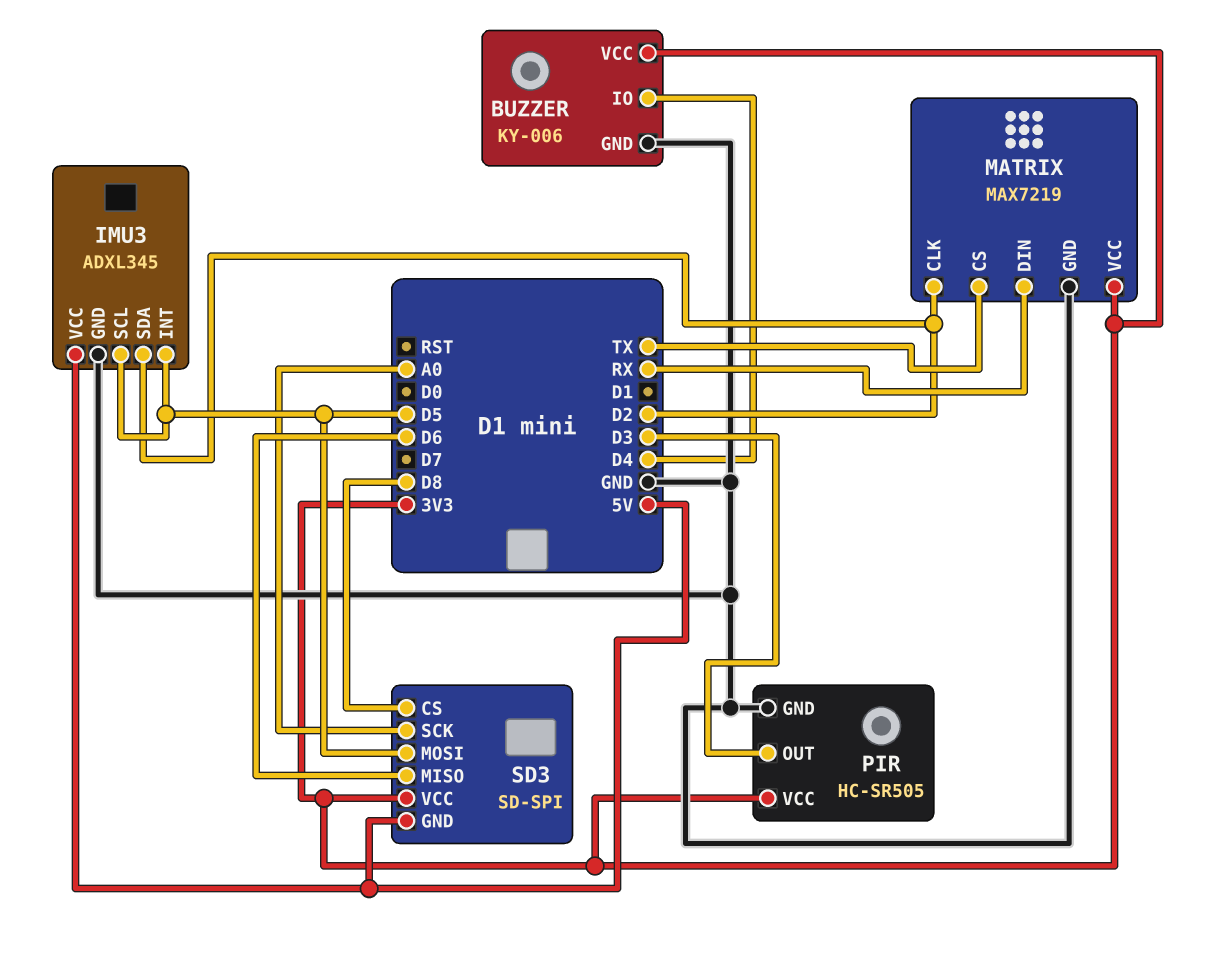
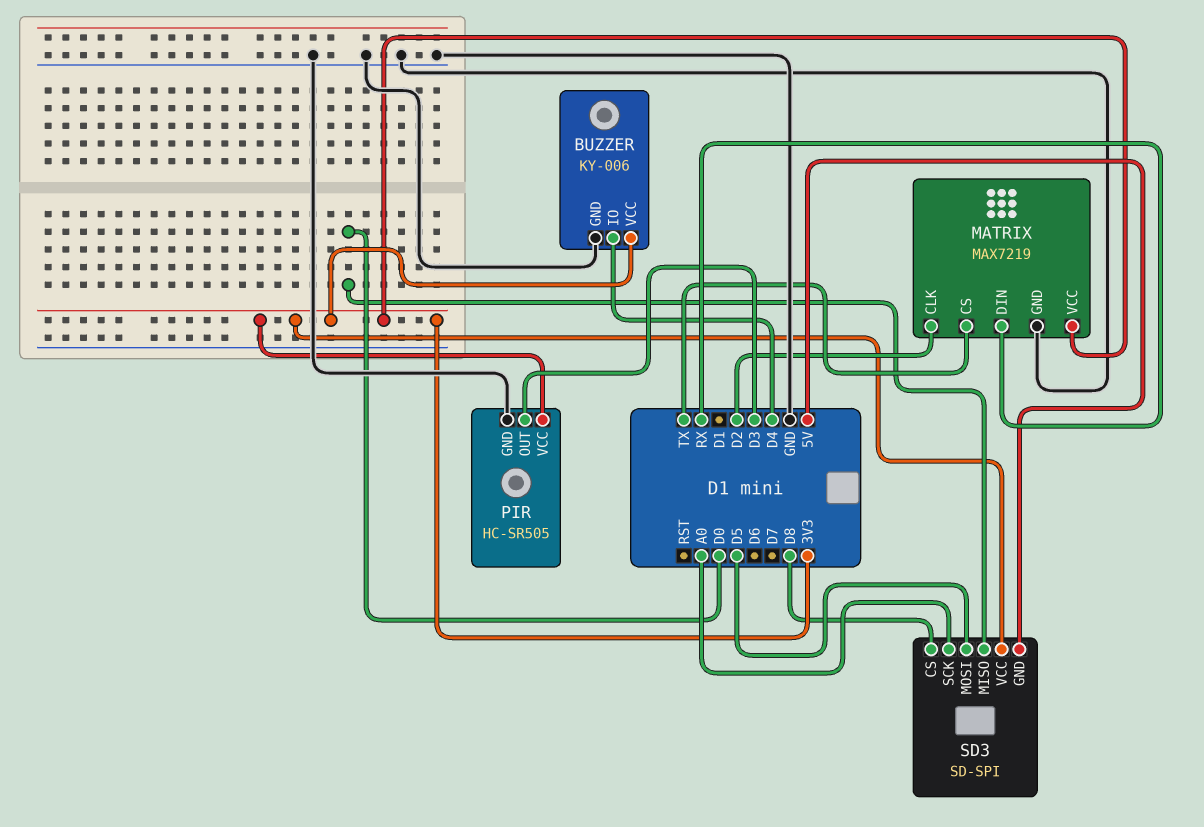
IMU3: ADXL345 -> none
IMU3 pin GND: GND -> none
IMU3 pin INT: D5 -> none
IMU3 pin SCL: D5 -> none
IMU3 pin SDA: D2 -> none
IMU3 pin VCC: 5V -> none
SD3 pin MISO: D6 -> D0

